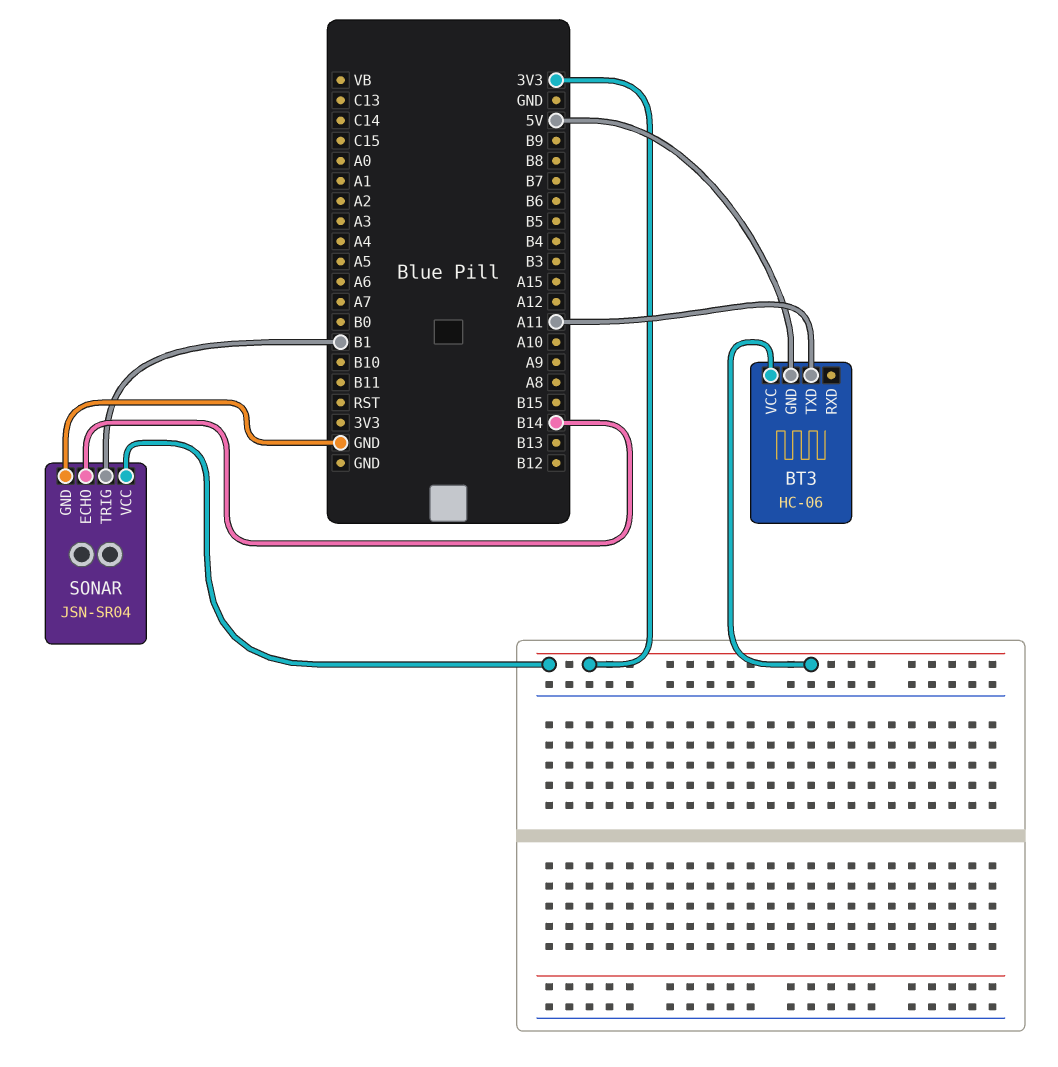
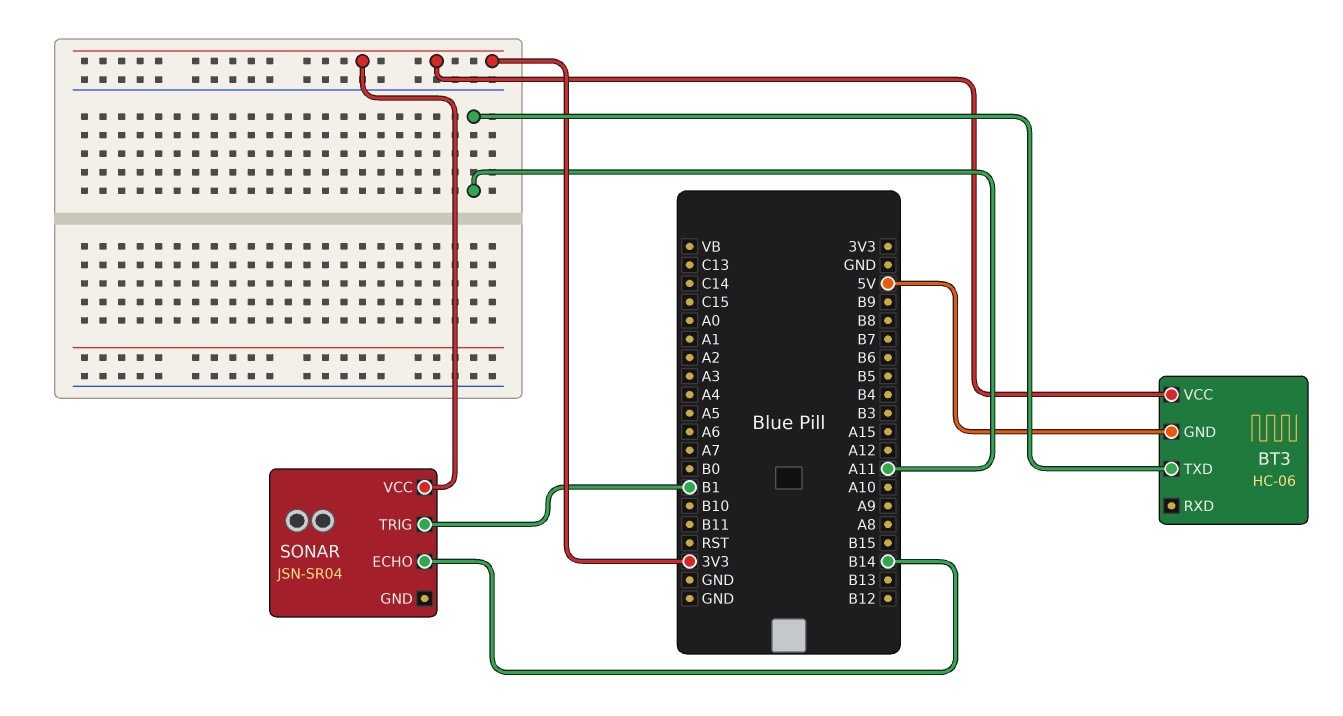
SONAR pin GND: GND -> none

